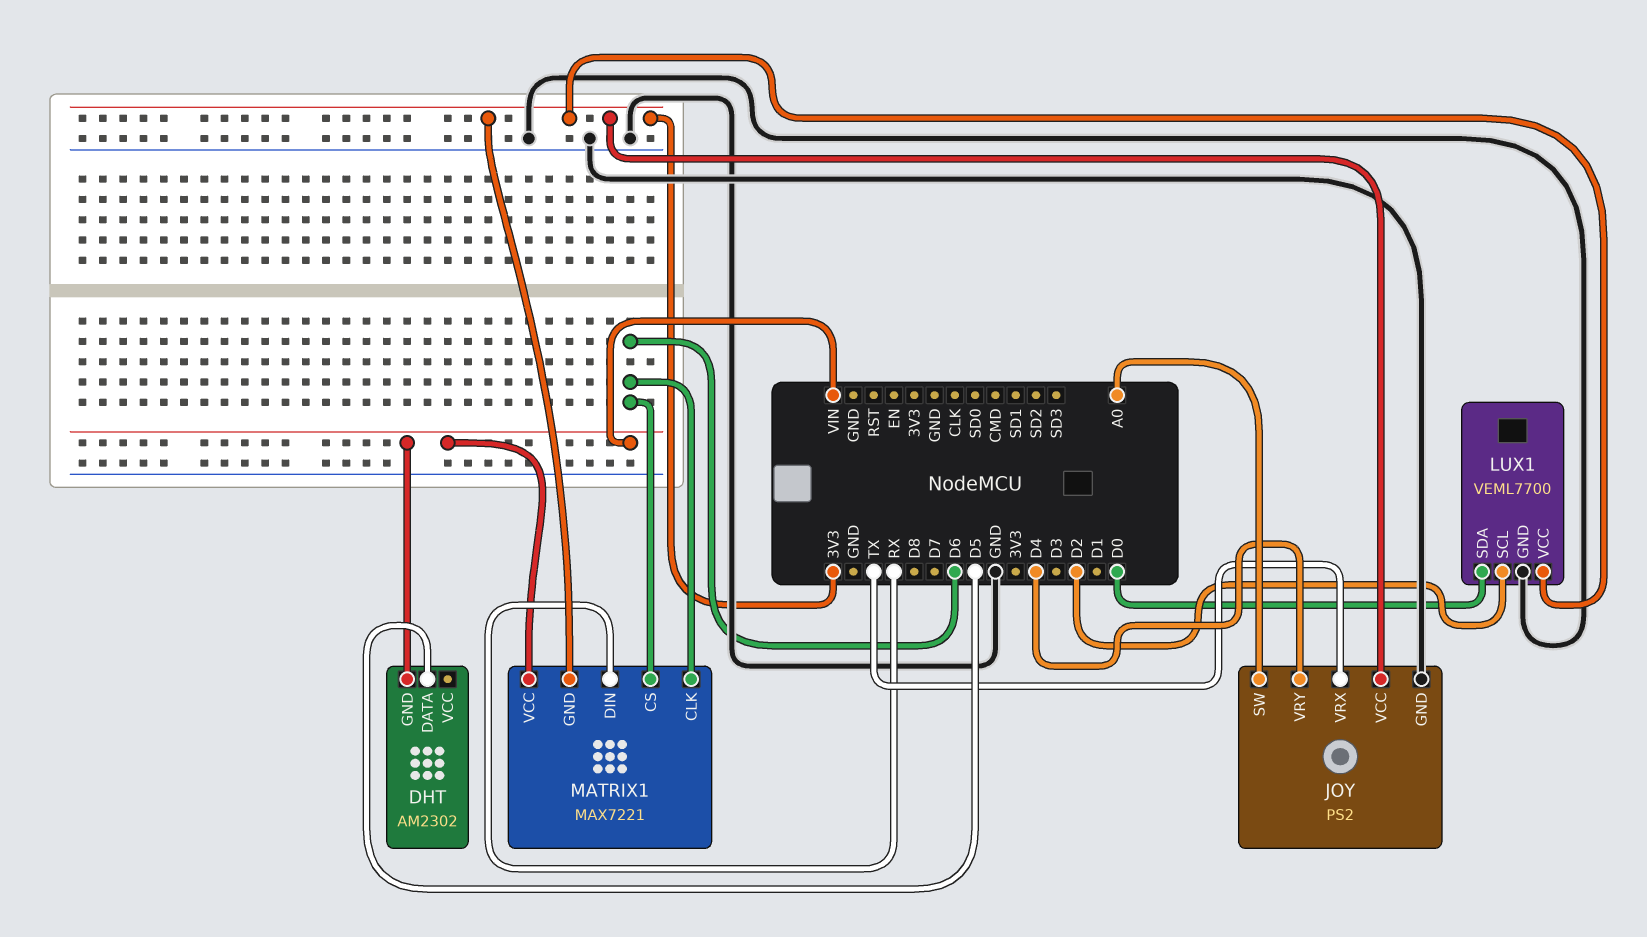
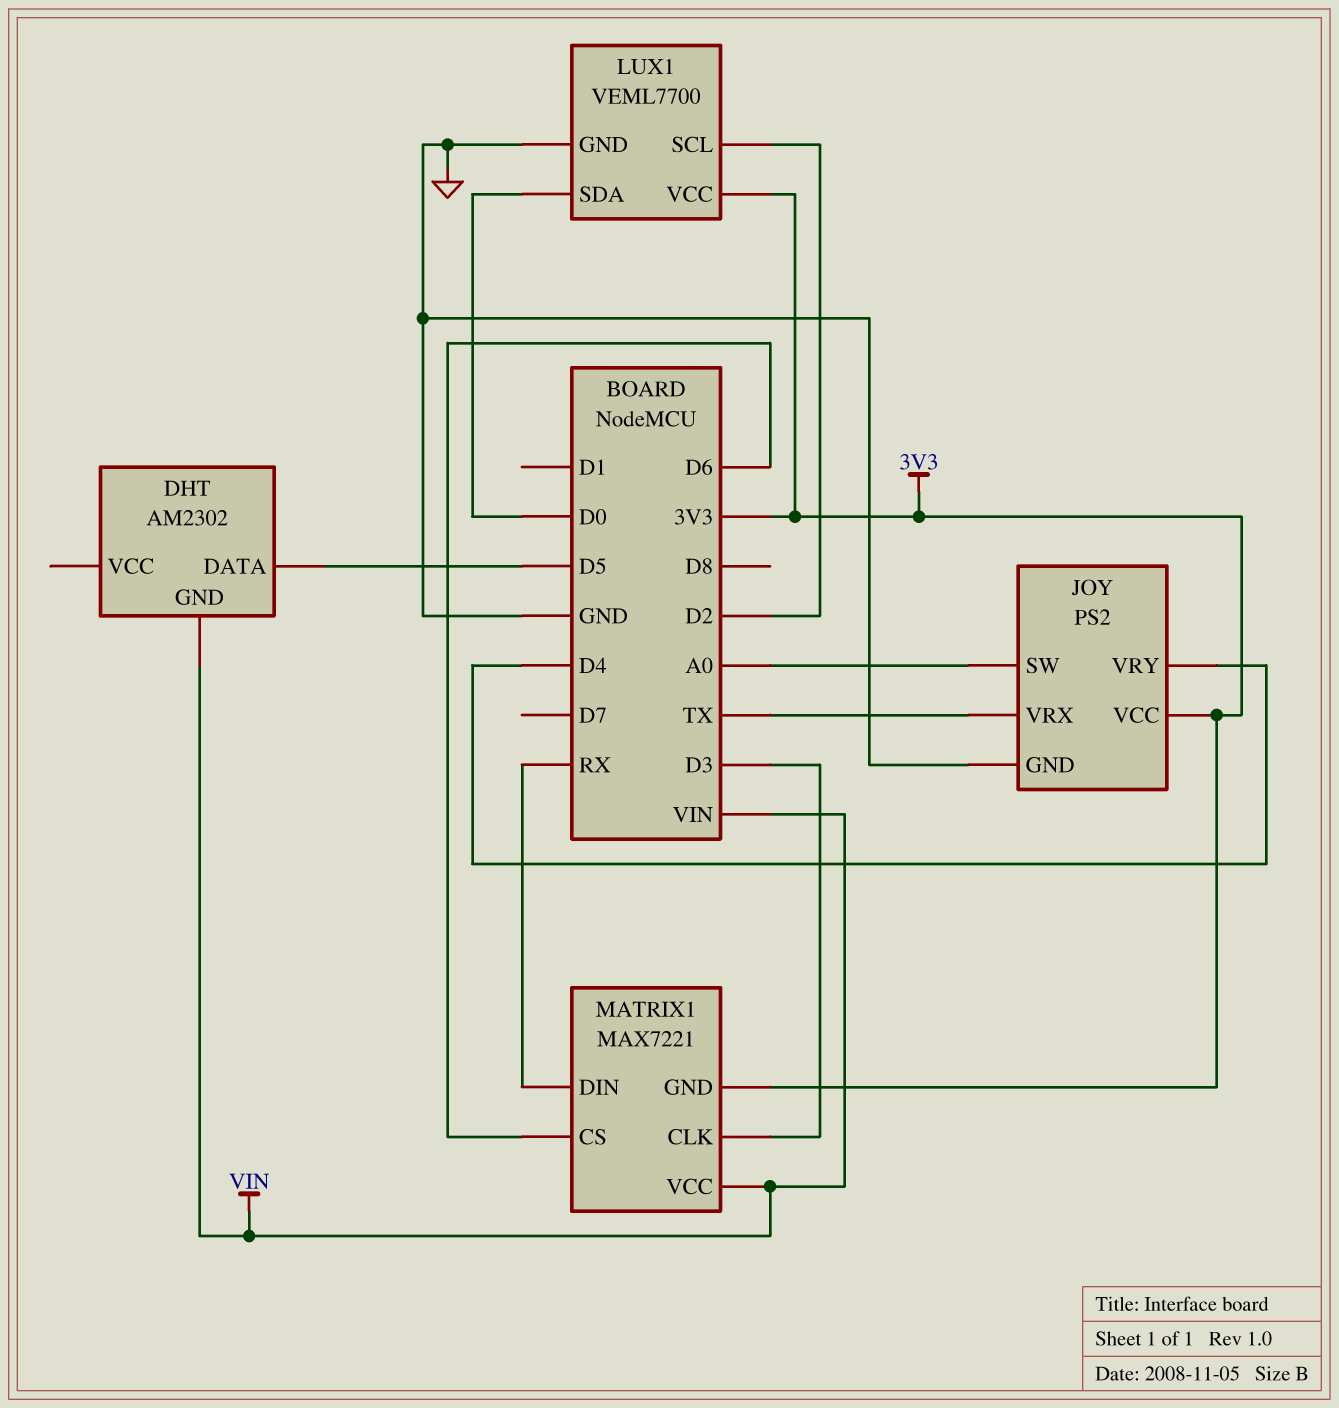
MATRIX1 pin CLK: D6 -> D3

